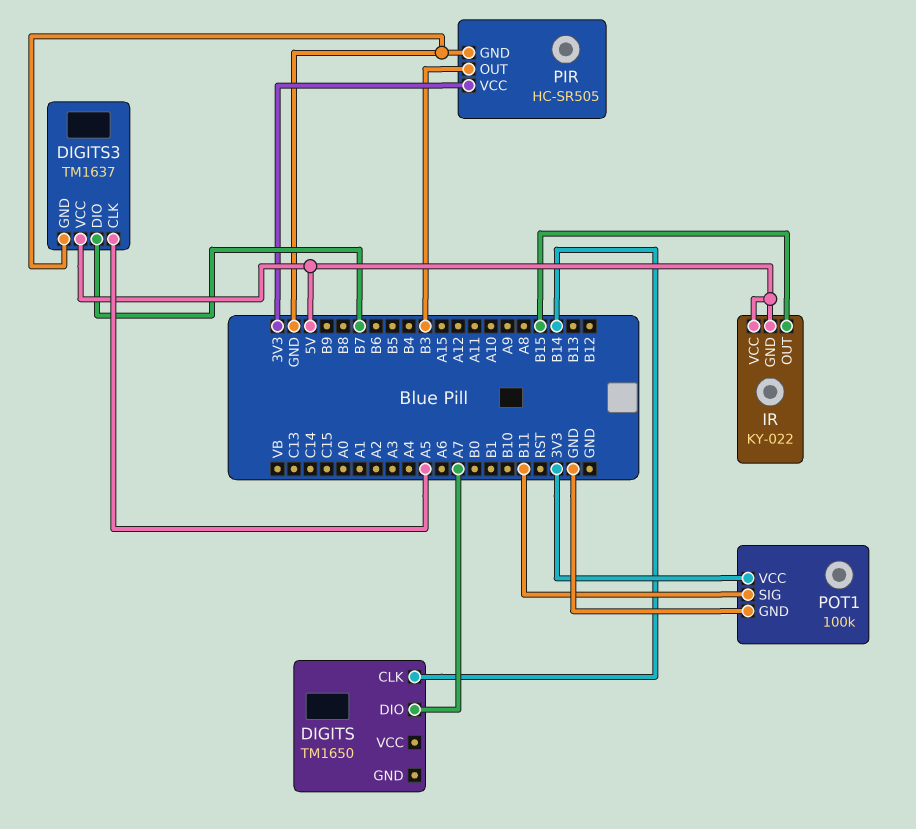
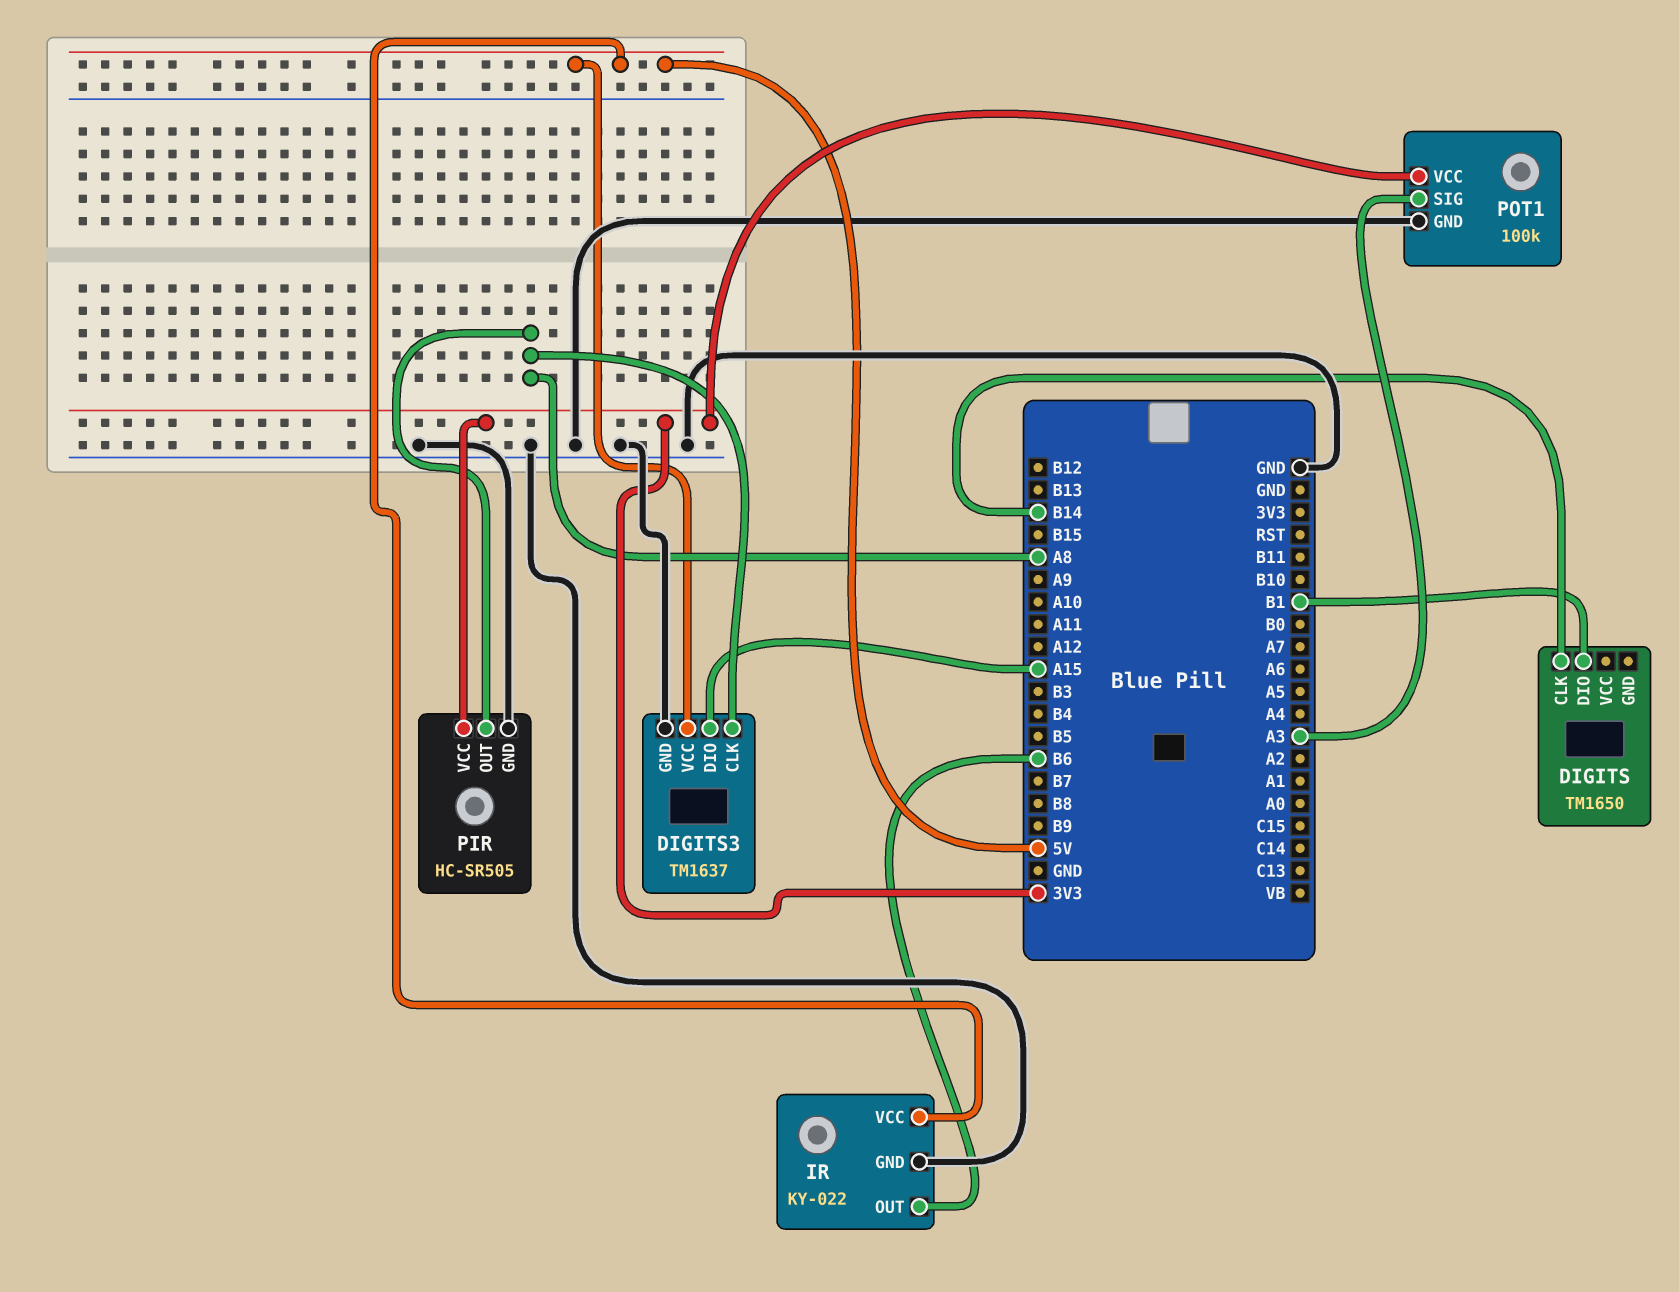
DIGITS pin DIO: A7 -> B1
DIGITS3 pin CLK: A5 -> A8
DIGITS3 pin DIO: B7 -> A15
IR pin GND: 5V -> GND
IR pin OUT: B15 -> B6
PIR pin OUT: B3 -> A8
POT1 pin SIG: B11 -> A3

